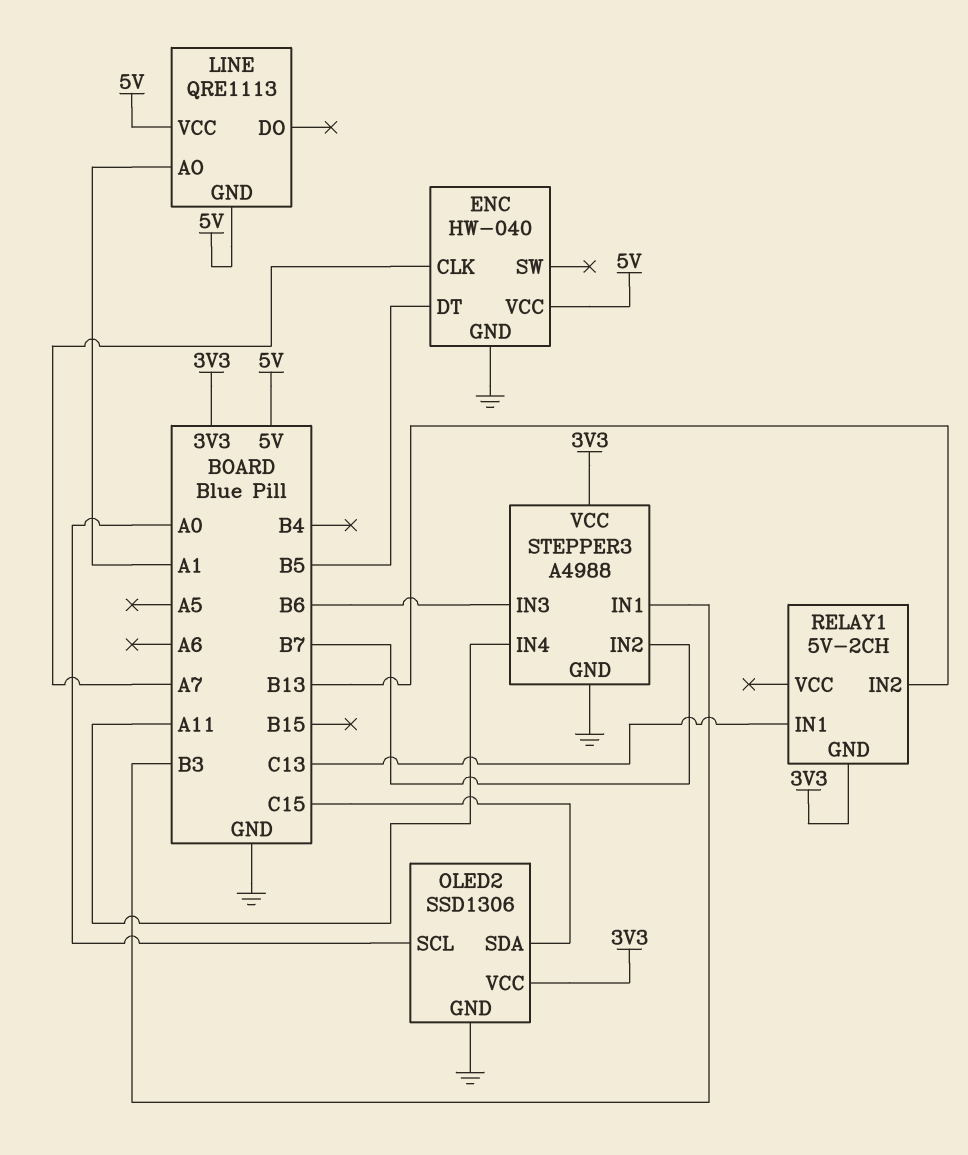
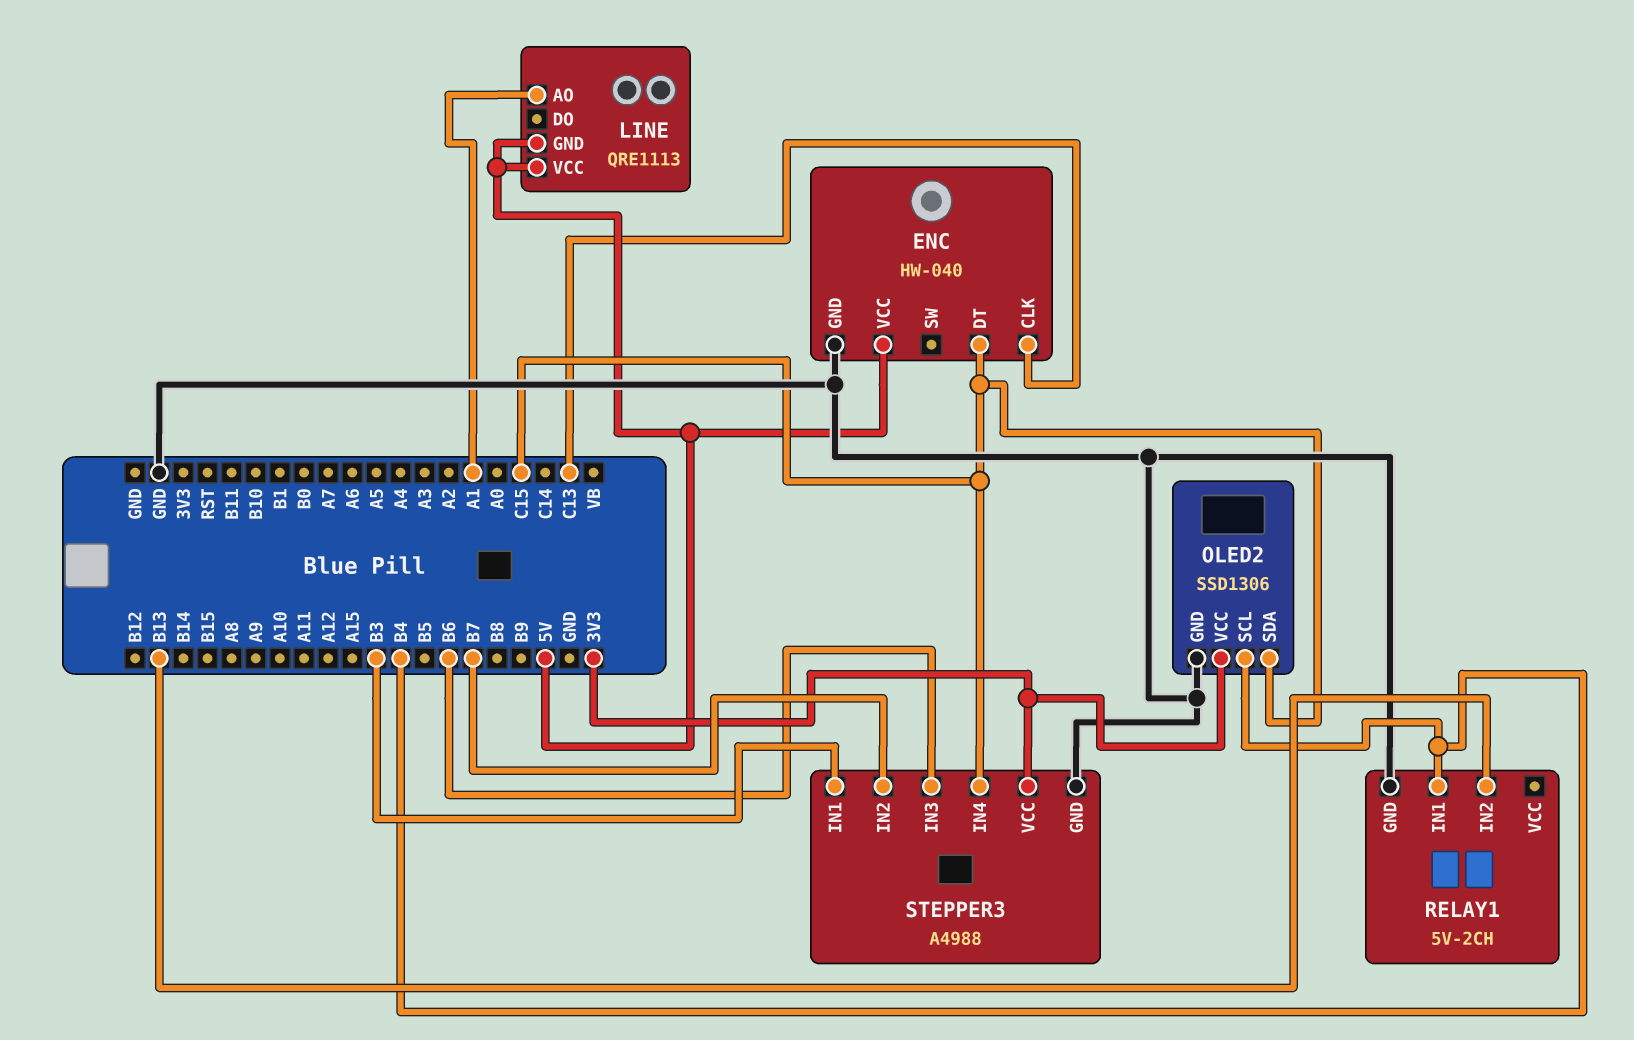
ENC pin CLK: A7 -> C13
ENC pin DT: B5 -> C15
OLED2 pin SCL: A0 -> B4
RELAY1 pin GND: 3V3 -> GND
RELAY1 pin IN1: C13 -> B4
STEPPER3 pin IN4: A11 -> C15

